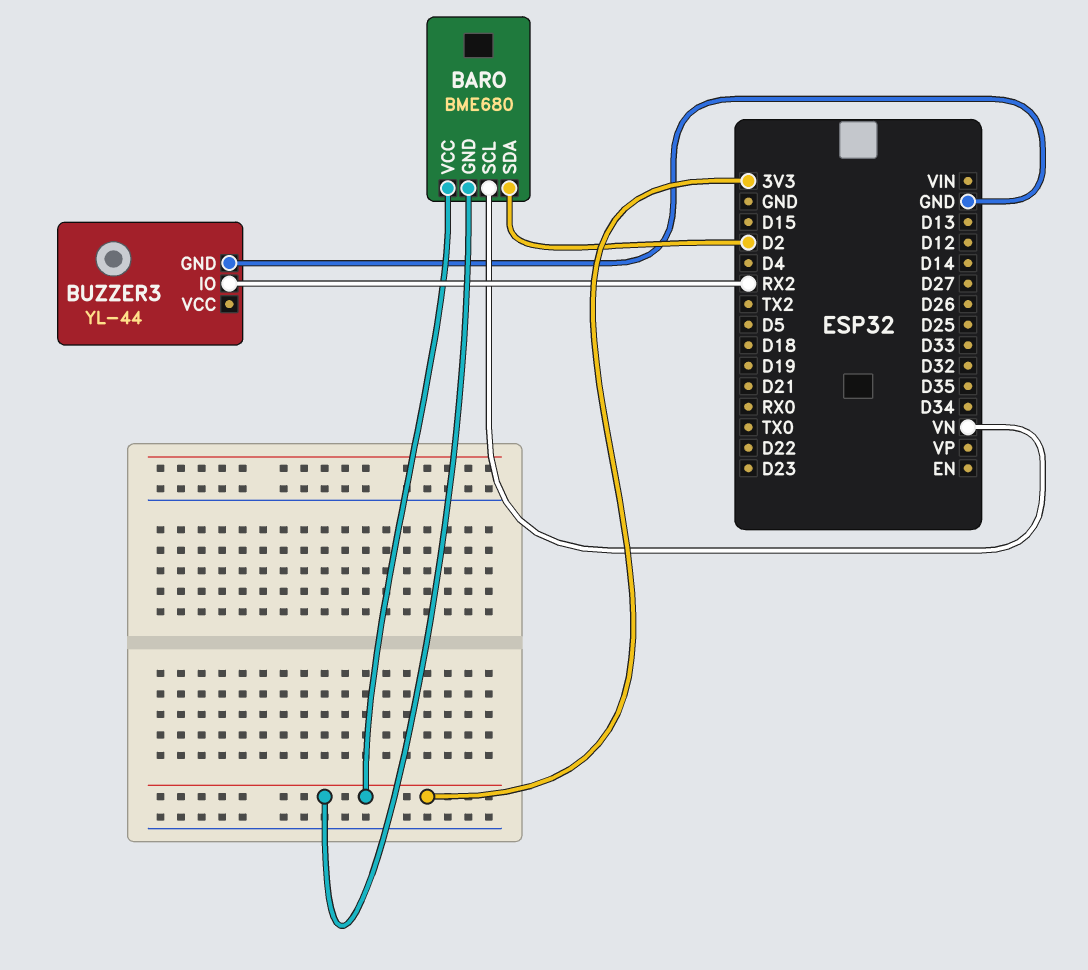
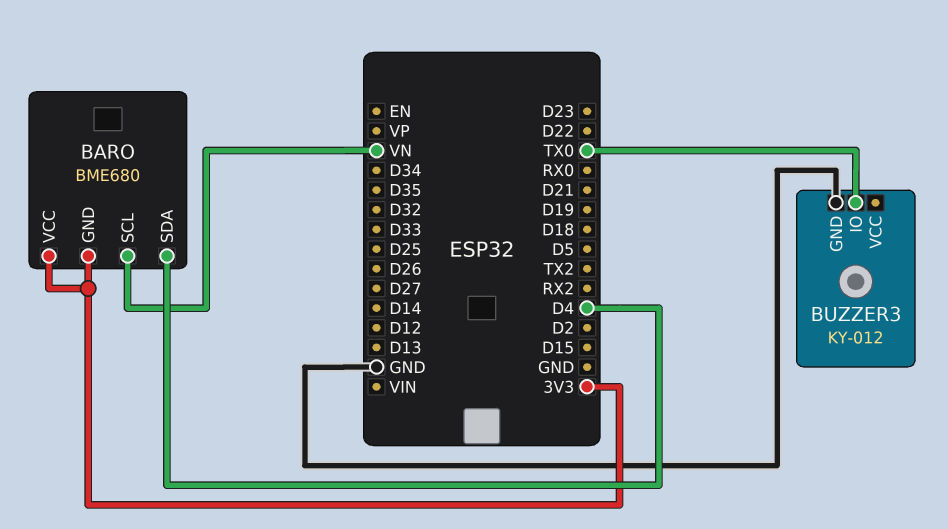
BARO pin SDA: D2 -> D4
BUZZER3: YL-44 -> KY-012
BUZZER3 pin IO: RX2 -> TX0

